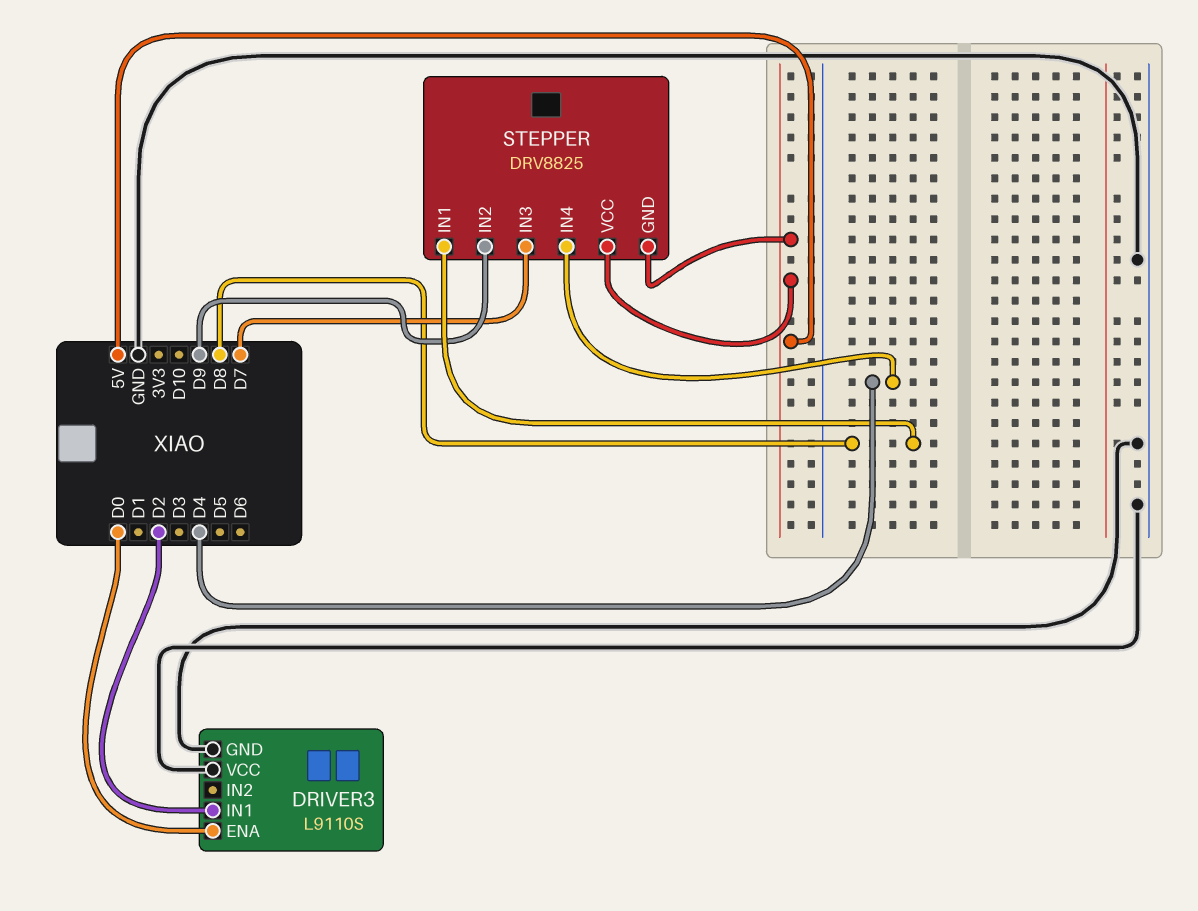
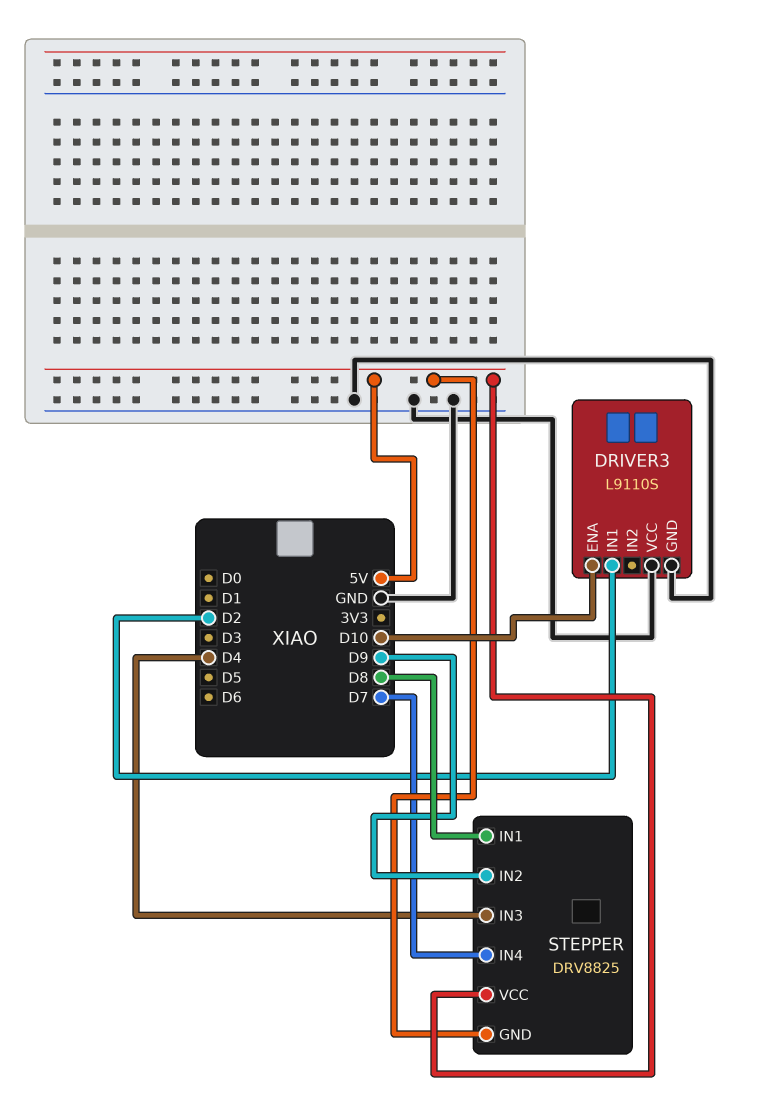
DRIVER3 pin ENA: D0 -> D10
STEPPER pin IN3: D7 -> D4
STEPPER pin IN4: D4 -> D7

